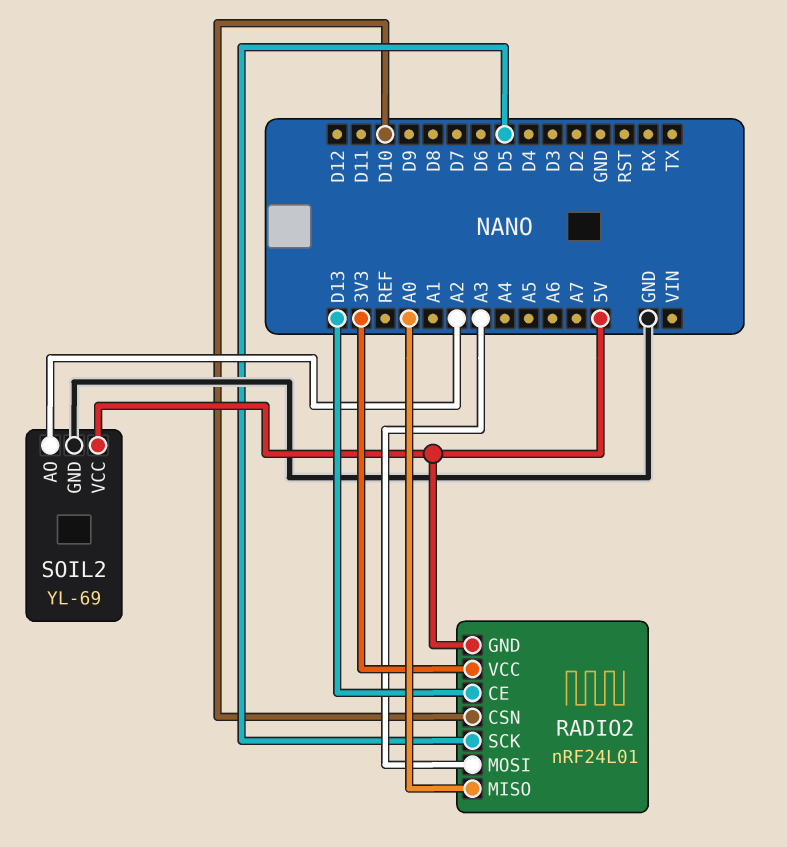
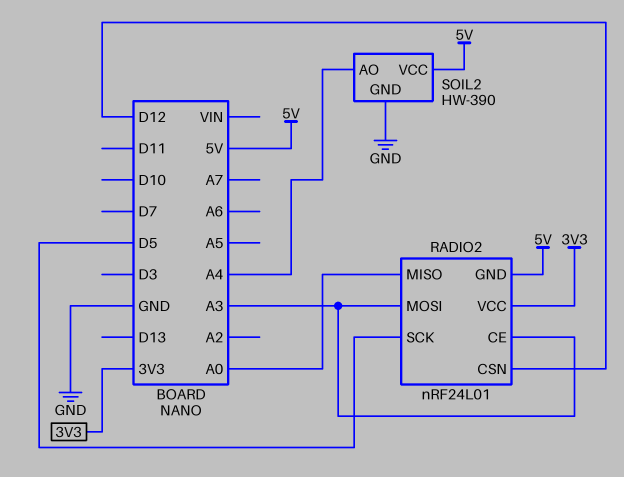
RADIO2 pin CE: D13 -> A3
RADIO2 pin CSN: D10 -> D12
SOIL2: YL-69 -> HW-390
SOIL2 pin AO: A2 -> A4

